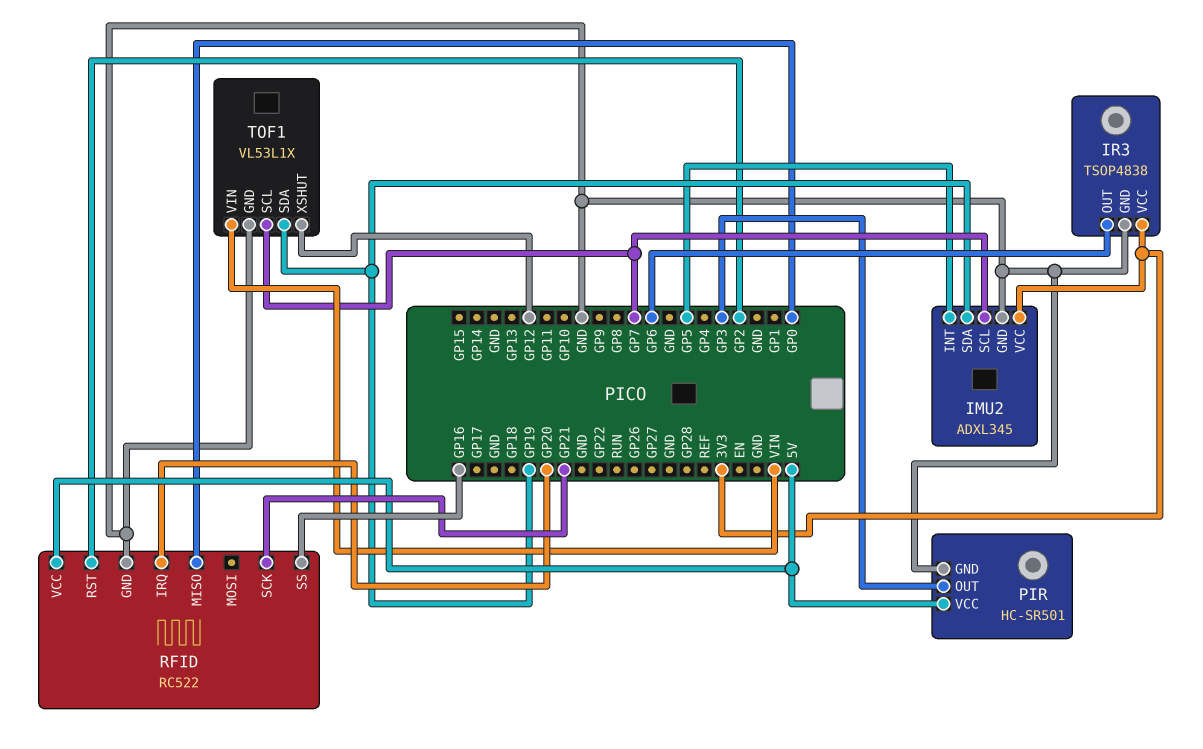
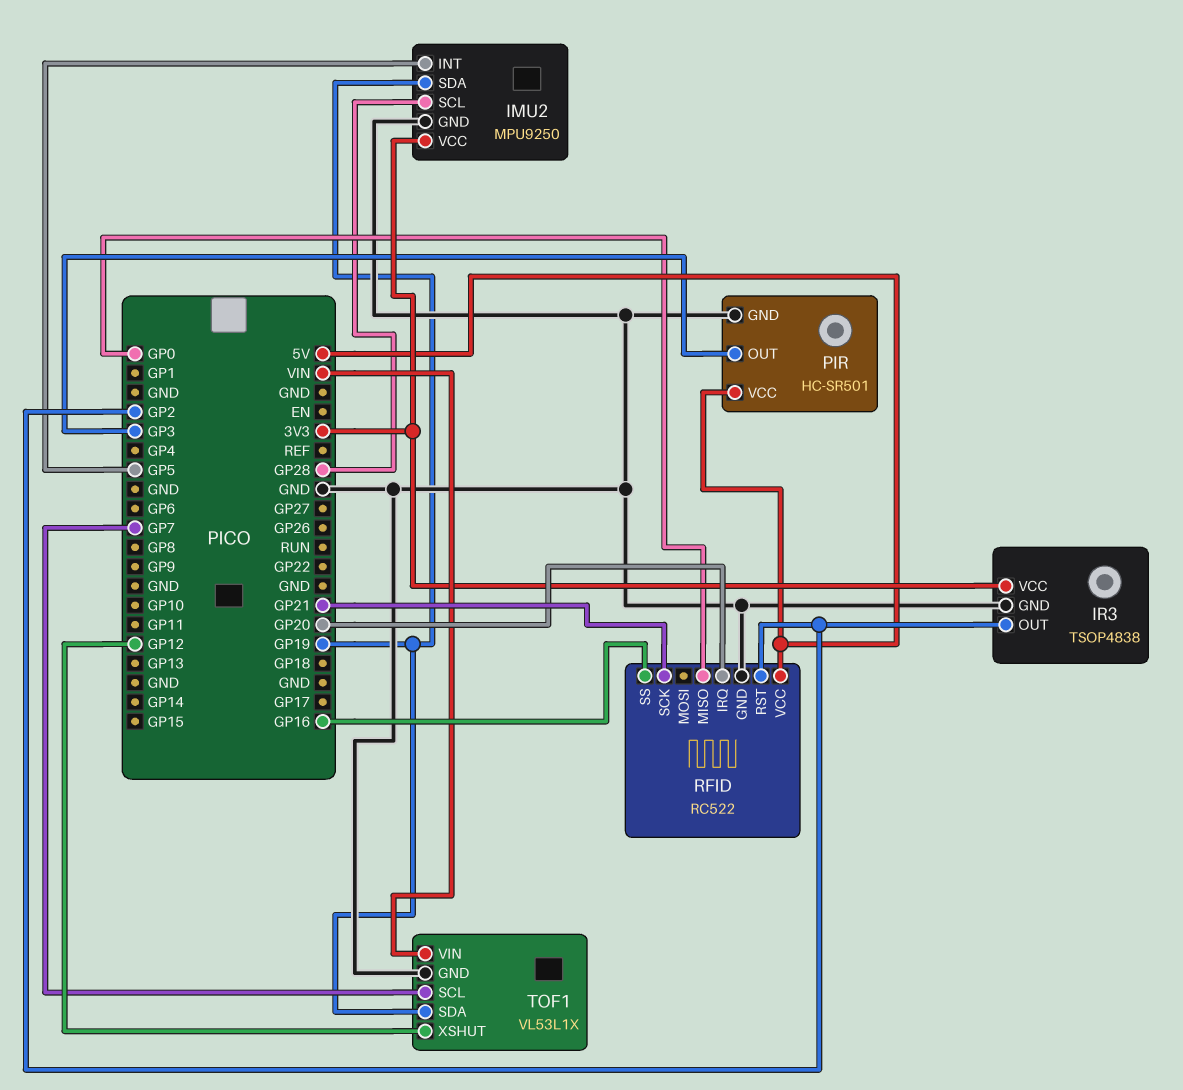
IMU2: ADXL345 -> MPU9250
IMU2 pin SCL: GP7 -> GP28
IR3 pin OUT: GP6 -> GP2

